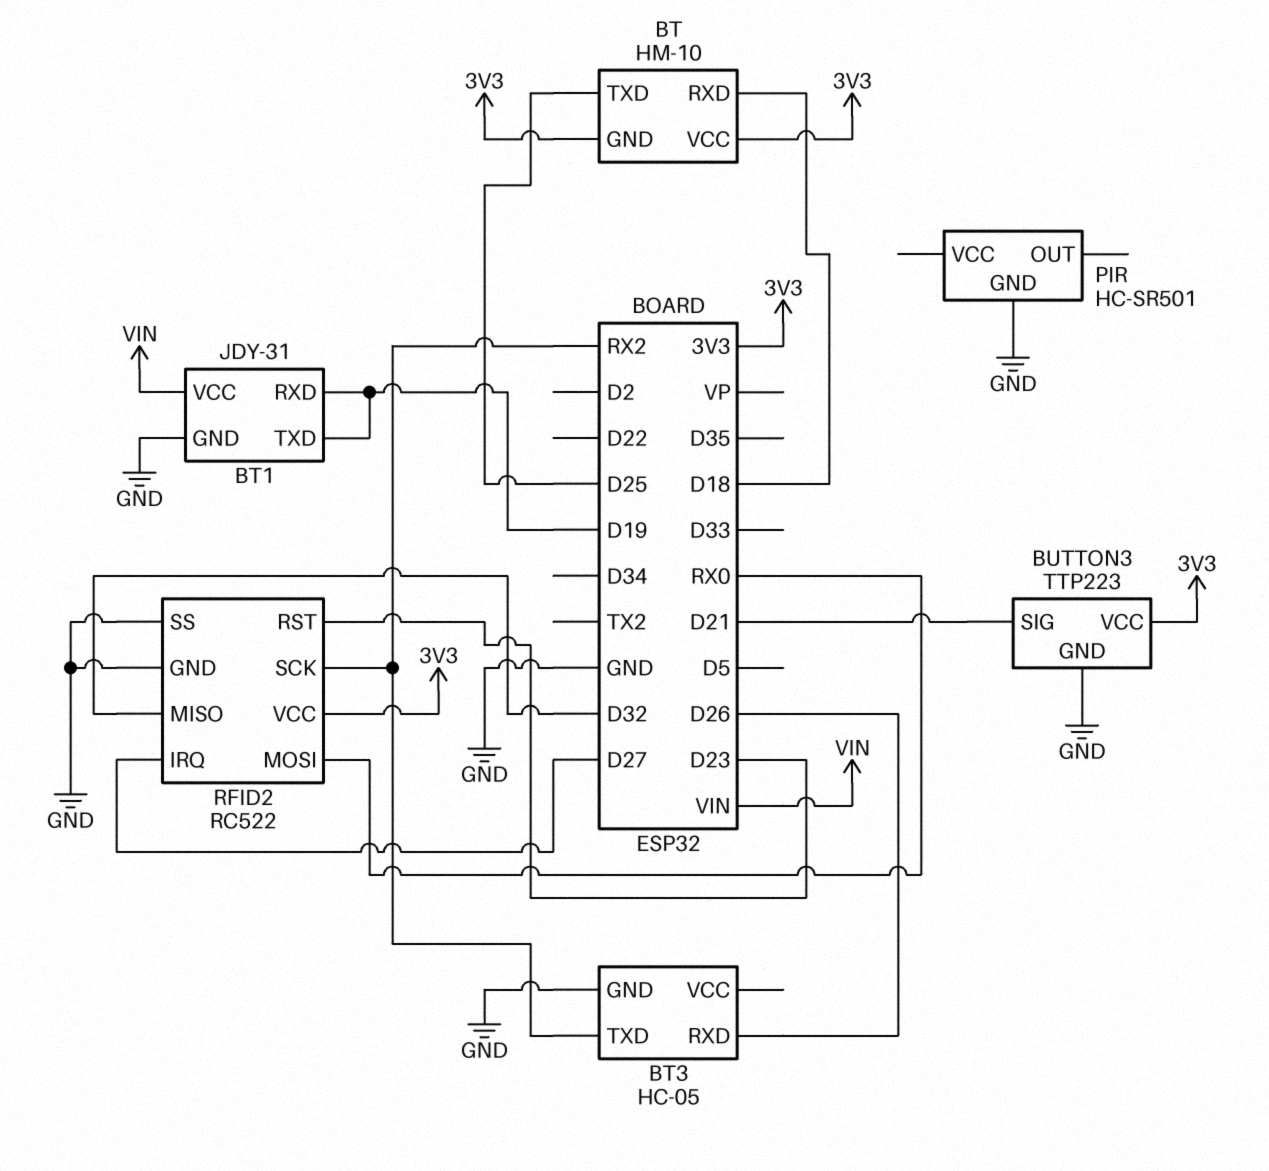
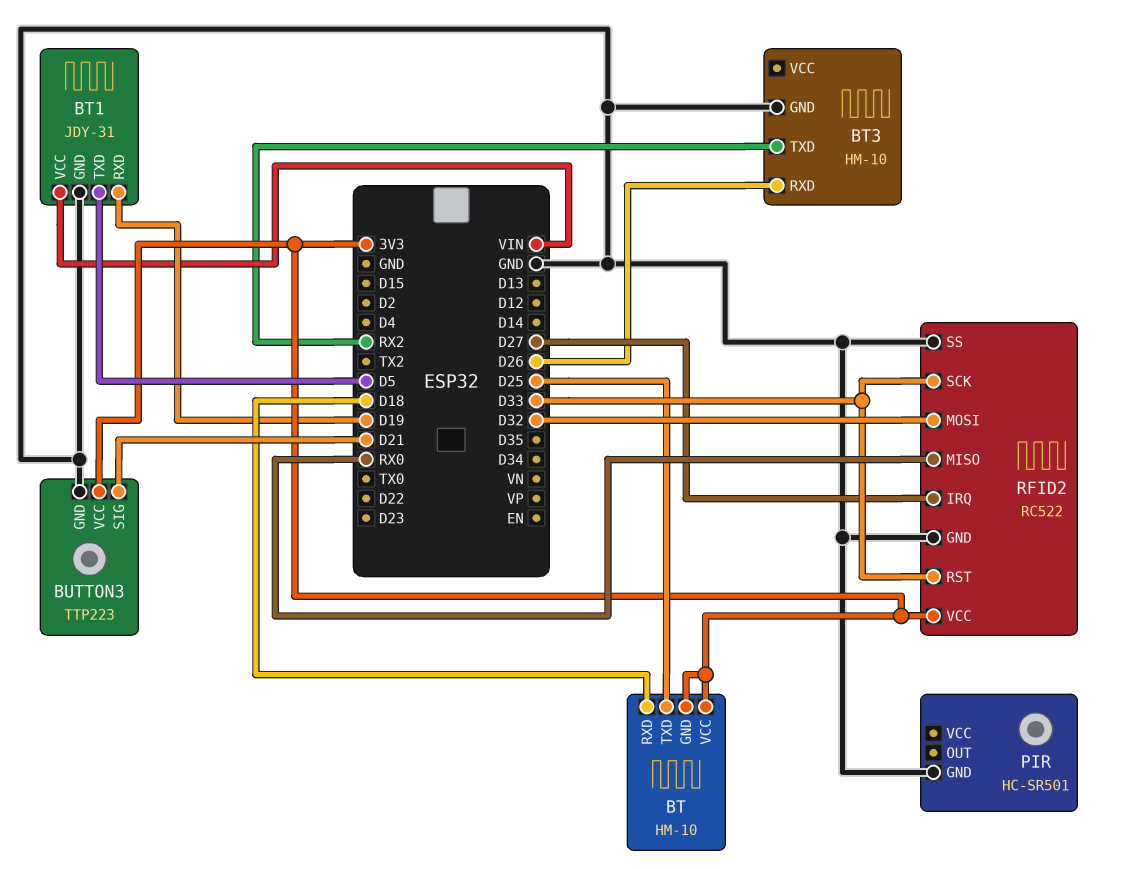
BT1 pin TXD: D19 -> D5
BT3: HC-05 -> HM-10
RFID2 pin MISO: D32 -> RX0
RFID2 pin MOSI: RX0 -> D32
RFID2 pin RST: D23 -> D33
RFID2 pin SCK: RX2 -> D33

